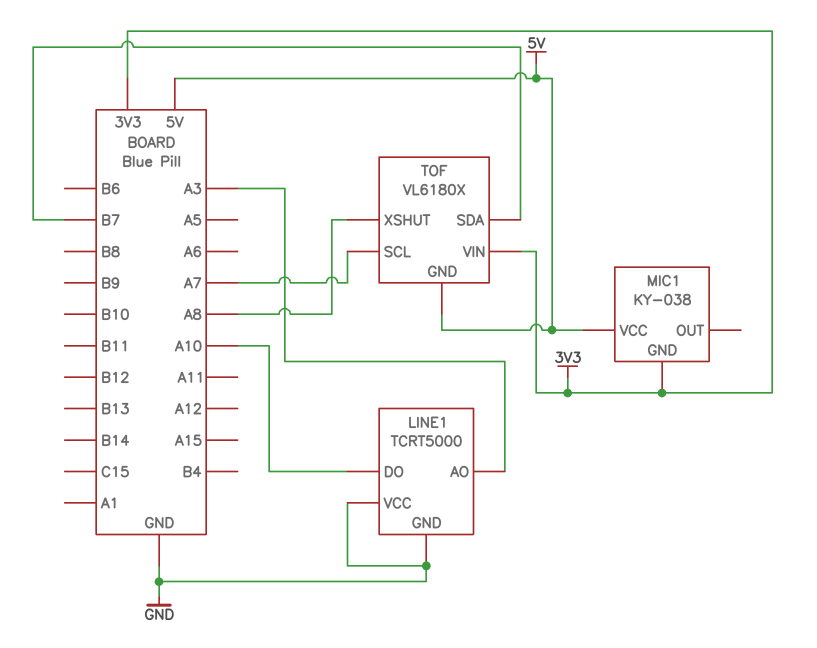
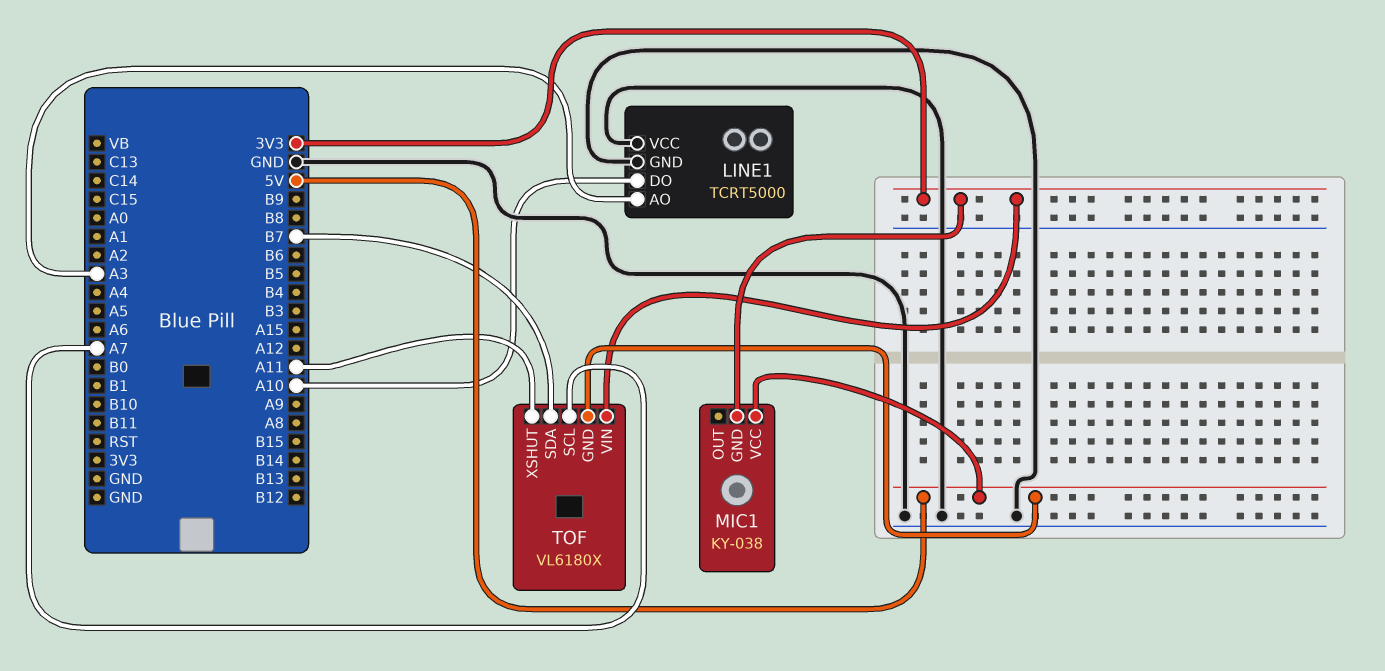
TOF pin XSHUT: A8 -> A11

